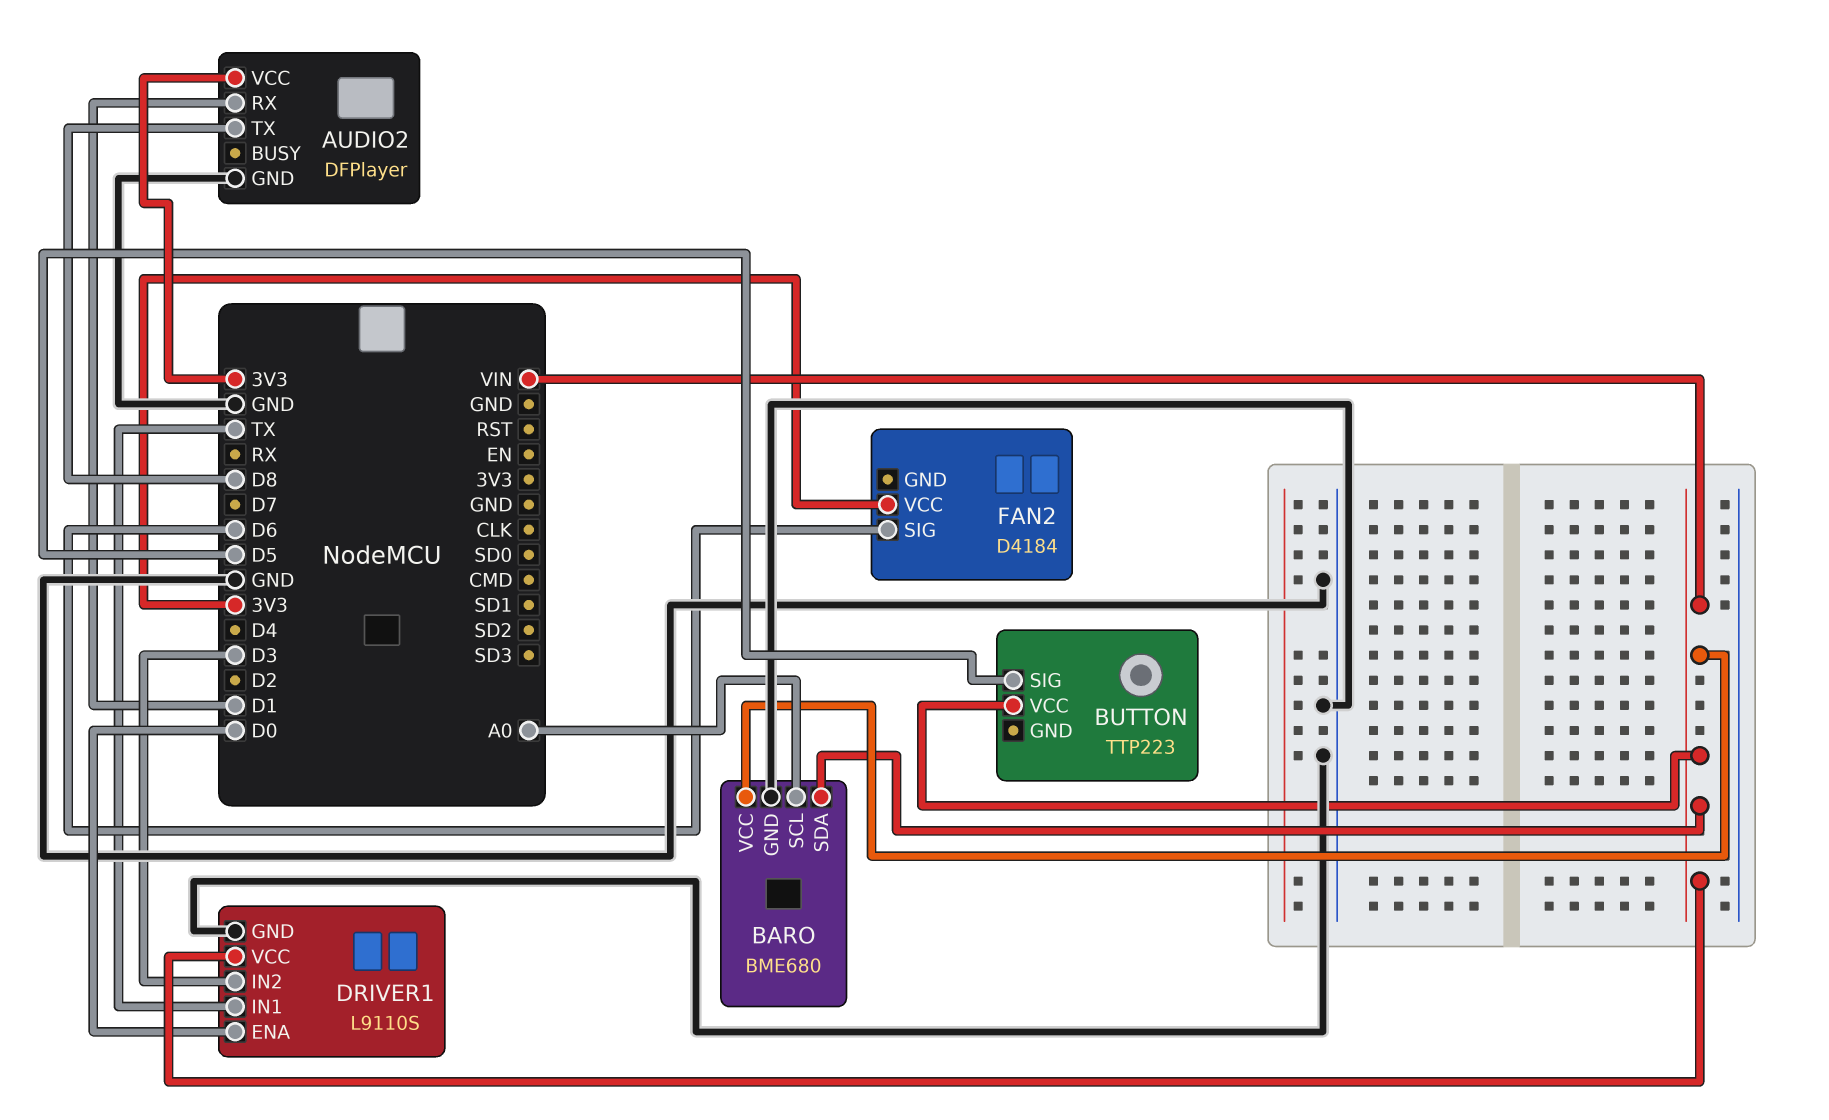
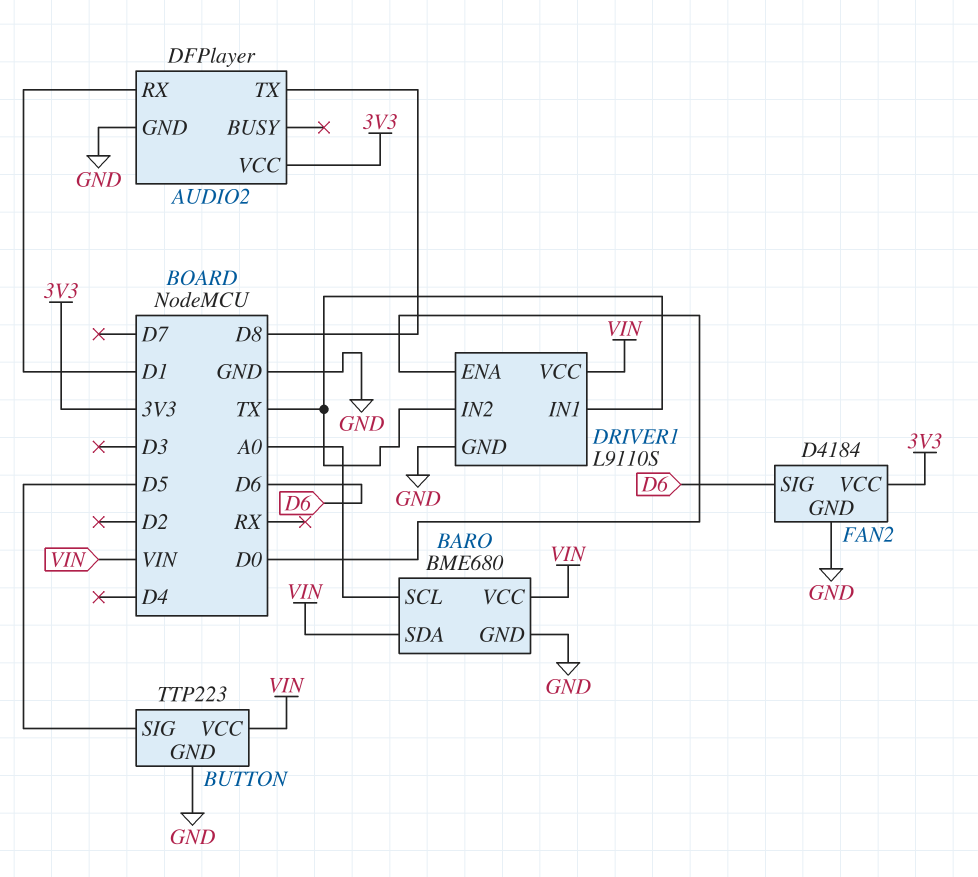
BUTTON pin GND: none -> GND
DRIVER1 pin IN2: D3 -> TX
FAN2 pin GND: none -> GND

